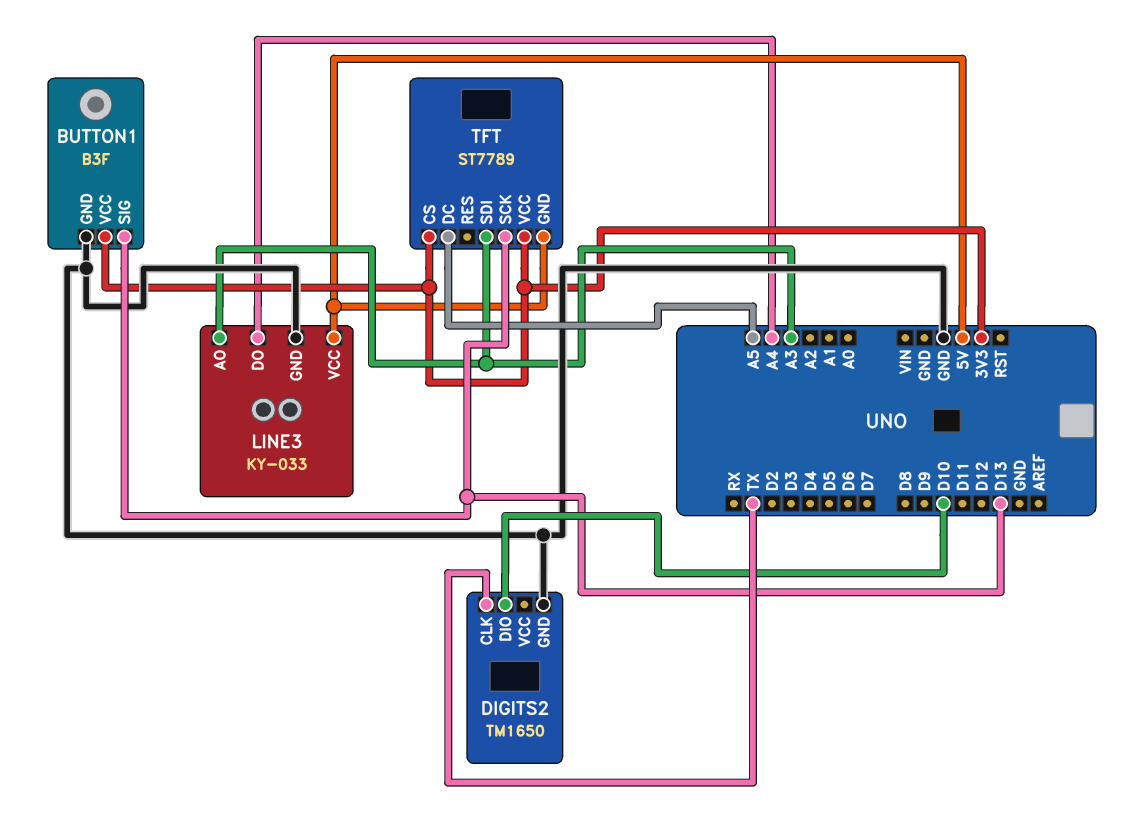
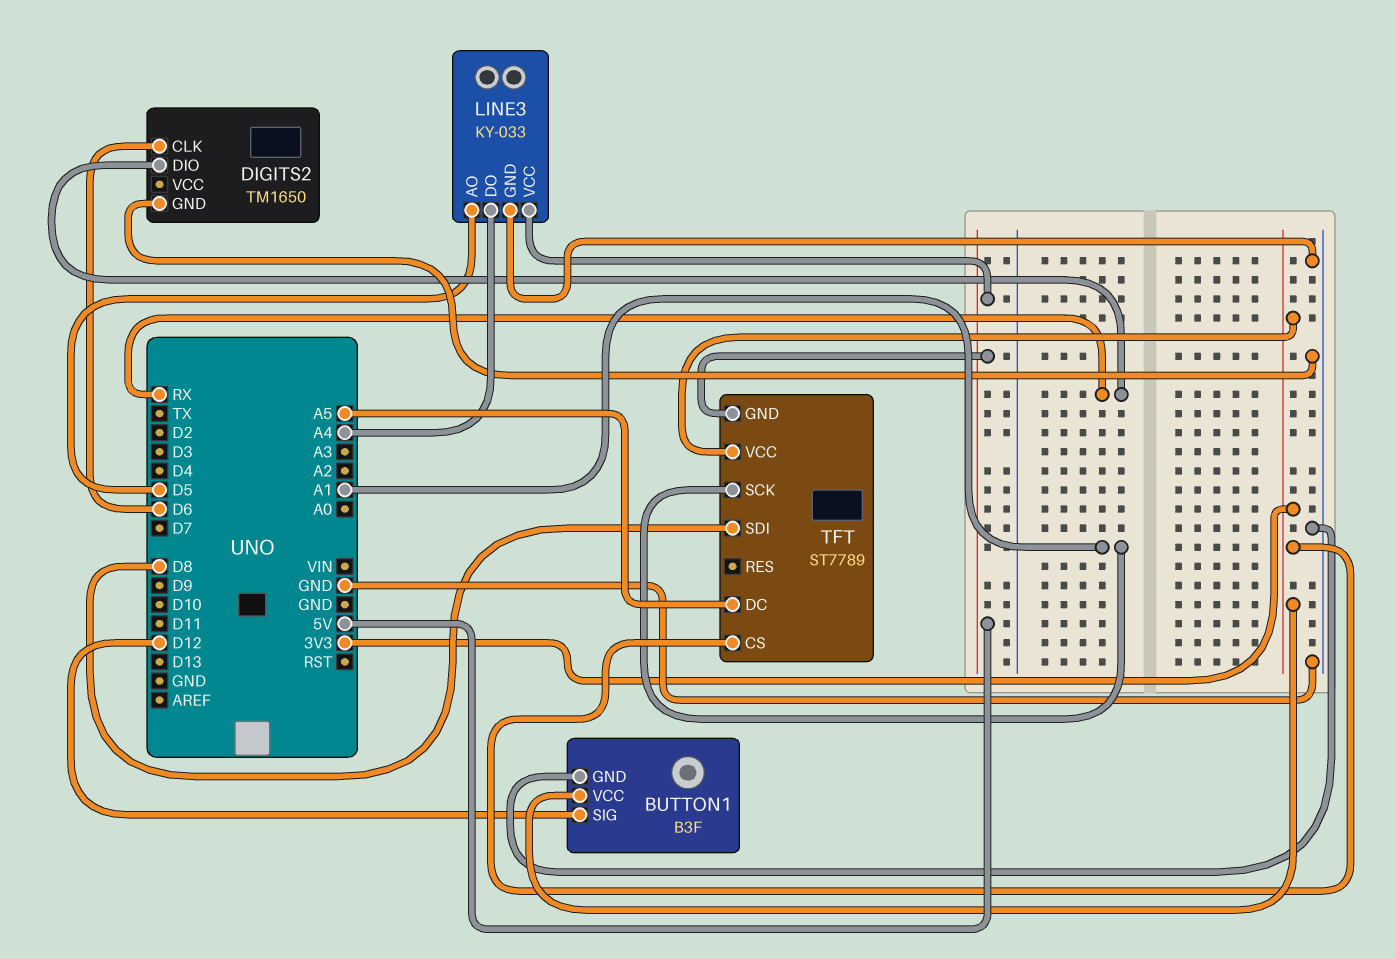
BUTTON1 pin SIG: D13 -> D12
DIGITS2 pin CLK: TX -> D6
DIGITS2 pin DIO: D10 -> RX
LINE3 pin AO: A3 -> D5
TFT pin SCK: D13 -> A1
TFT pin SDI: A3 -> D8

